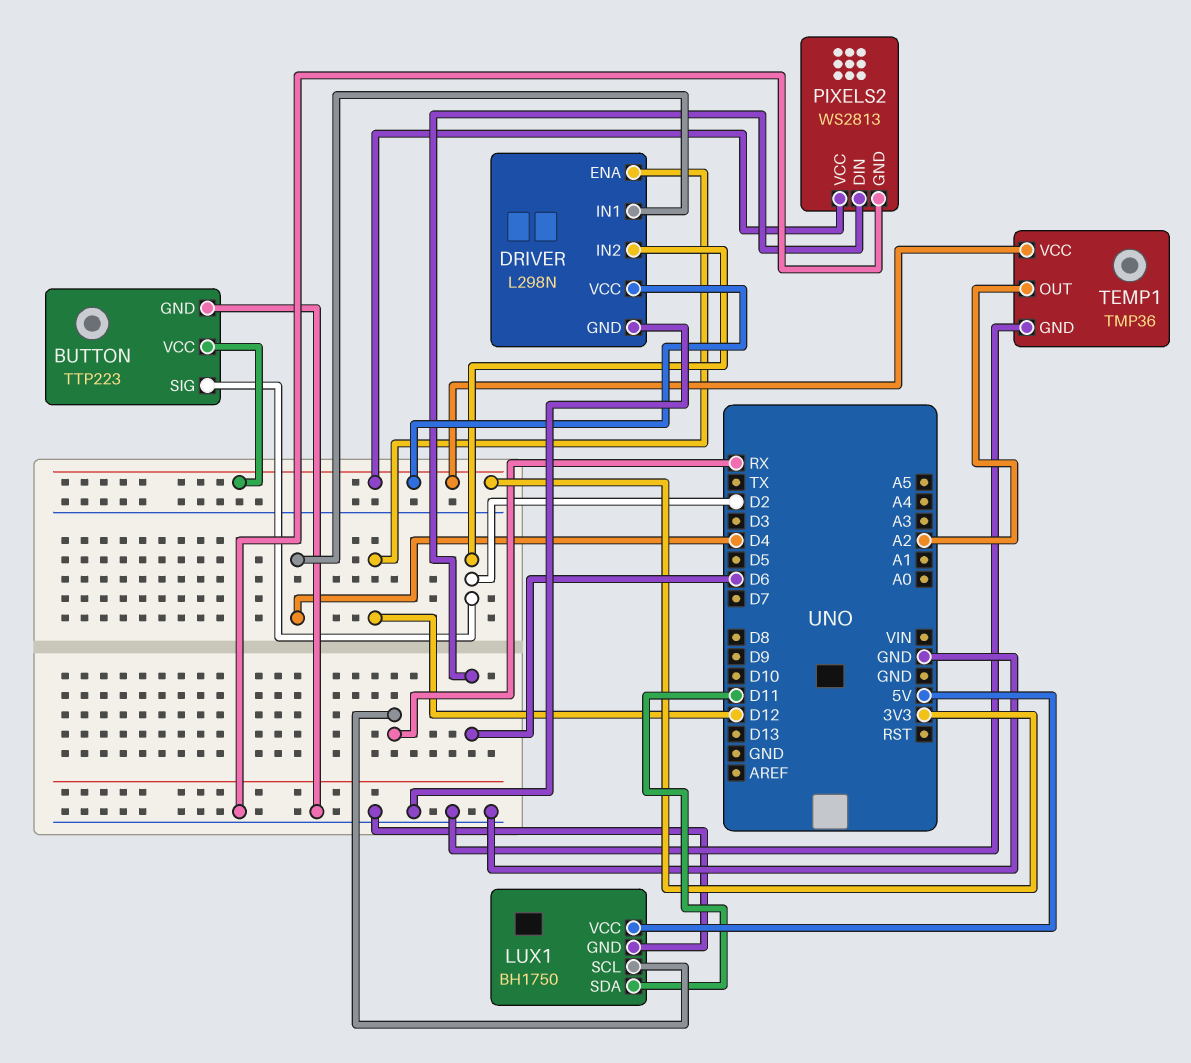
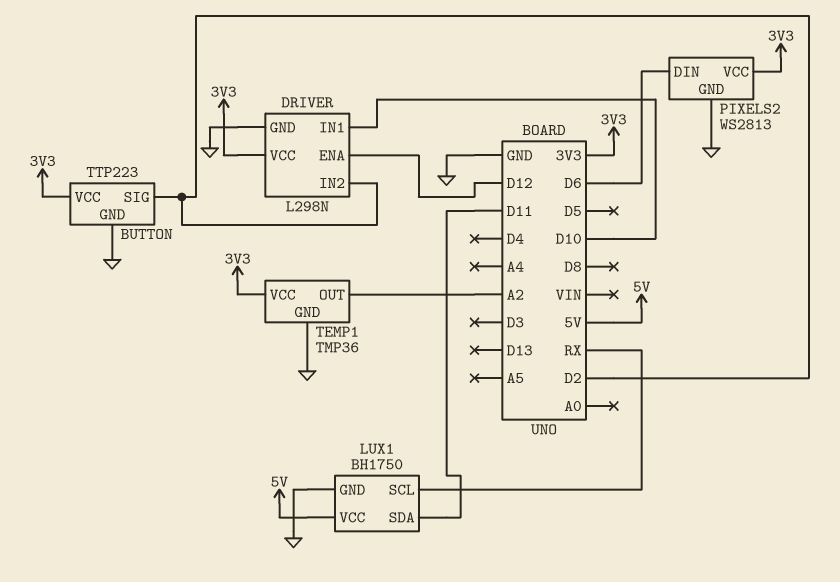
DRIVER pin IN1: D4 -> D10

